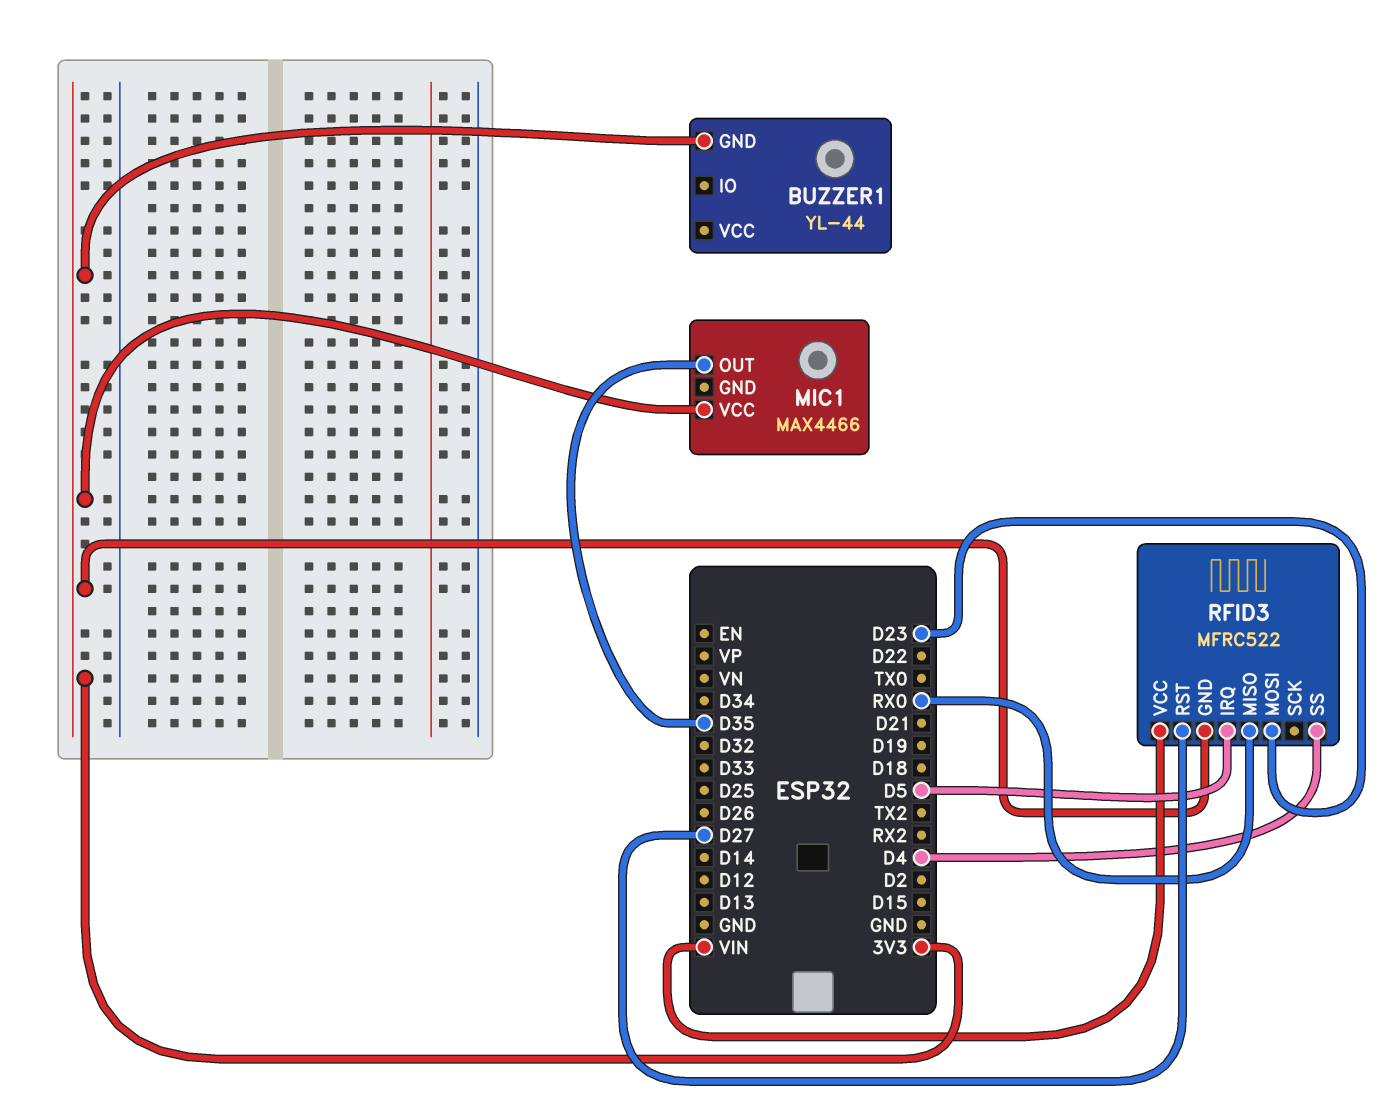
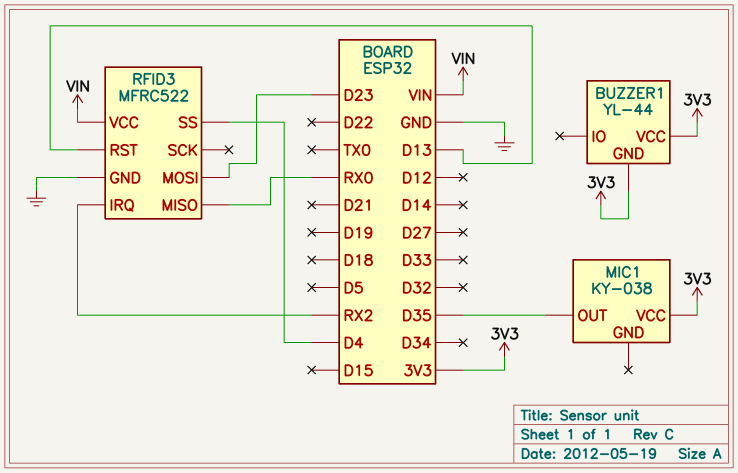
BUZZER1 pin VCC: none -> 3V3
MIC1: MAX4466 -> KY-038
RFID3 pin GND: 3V3 -> GND
RFID3 pin IRQ: D5 -> RX2
RFID3 pin RST: D27 -> D13

